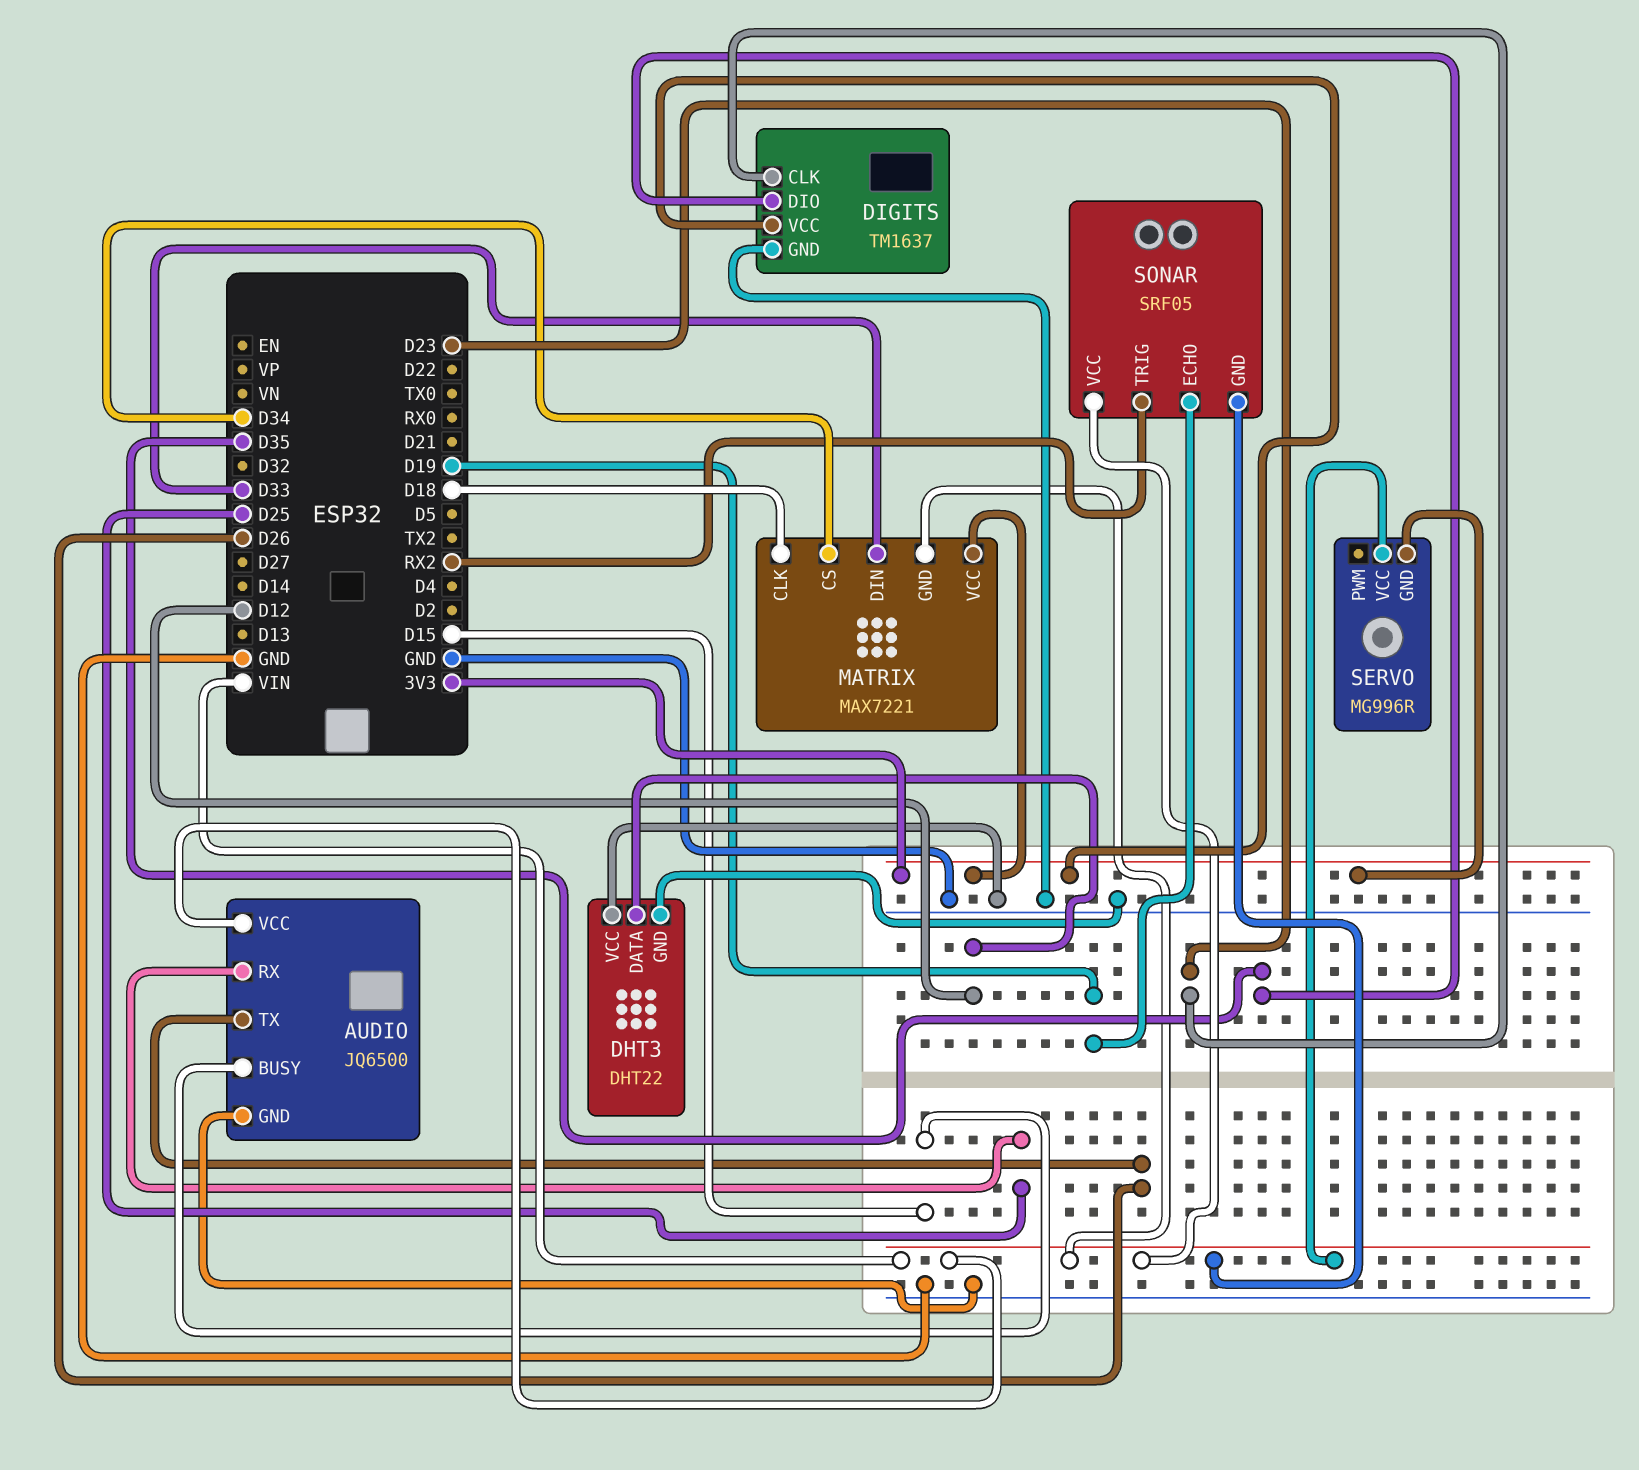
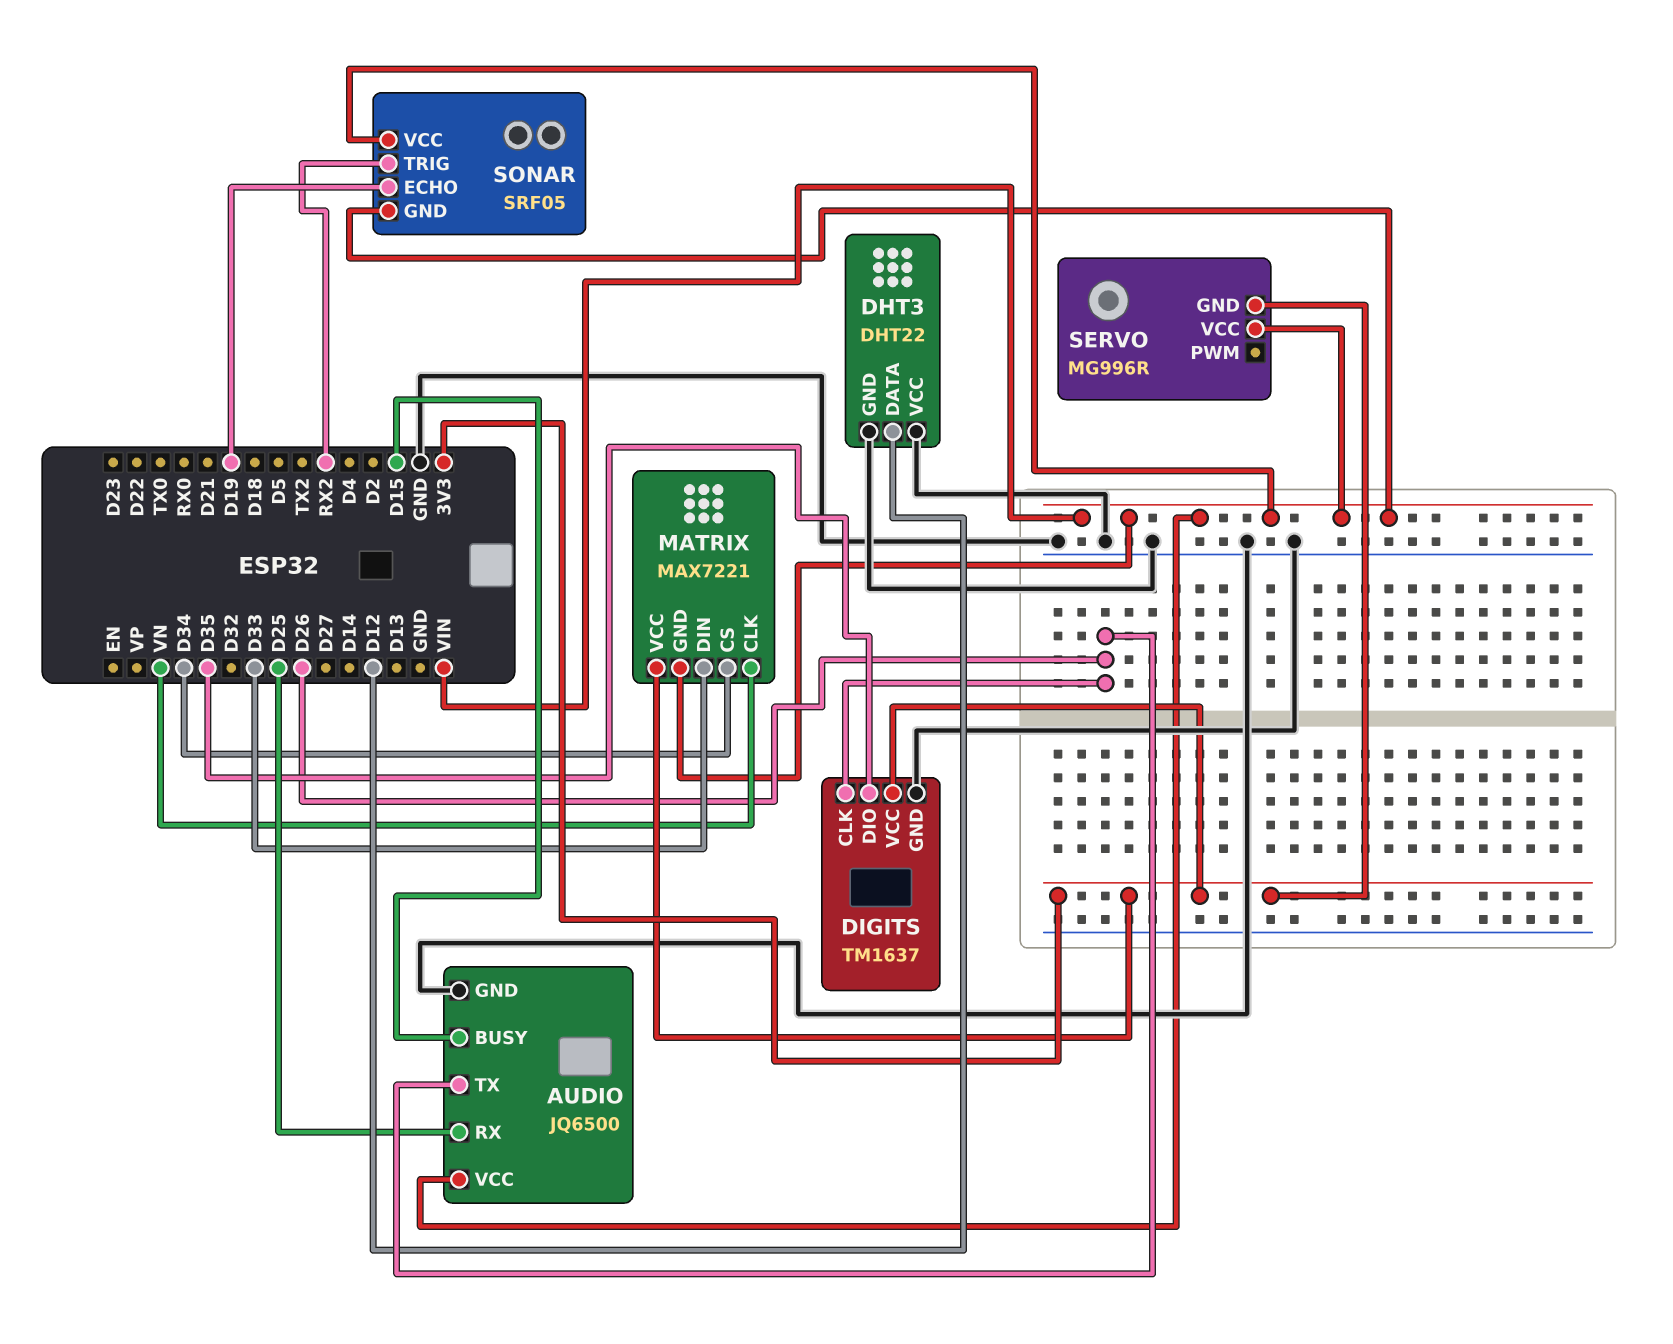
DIGITS pin CLK: D23 -> D26
MATRIX pin CLK: D18 -> VN

